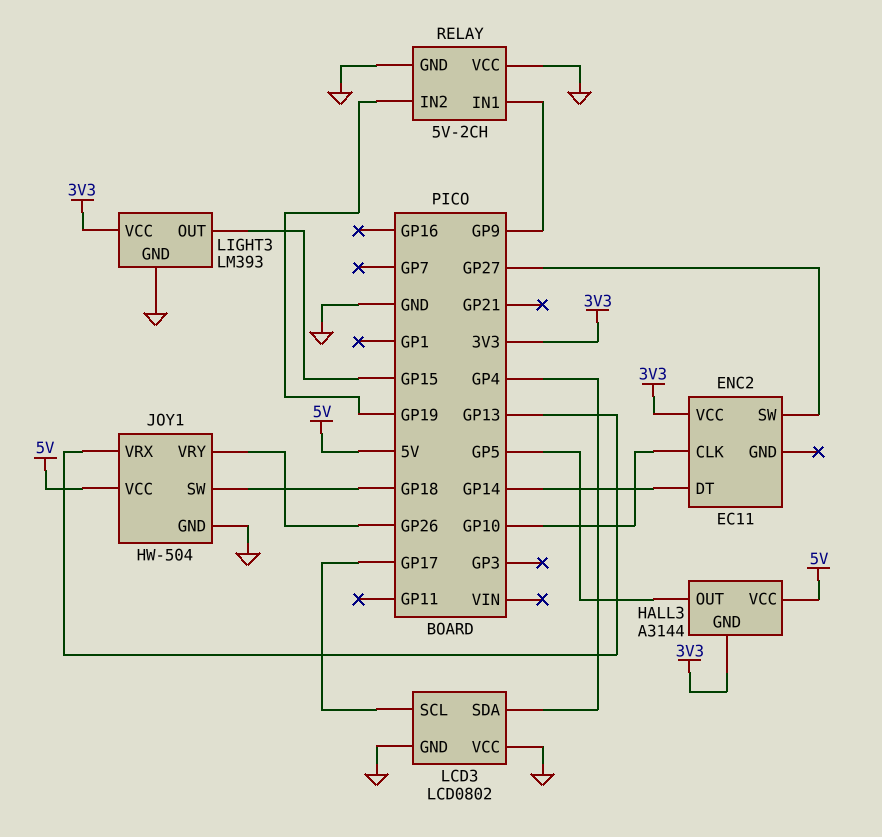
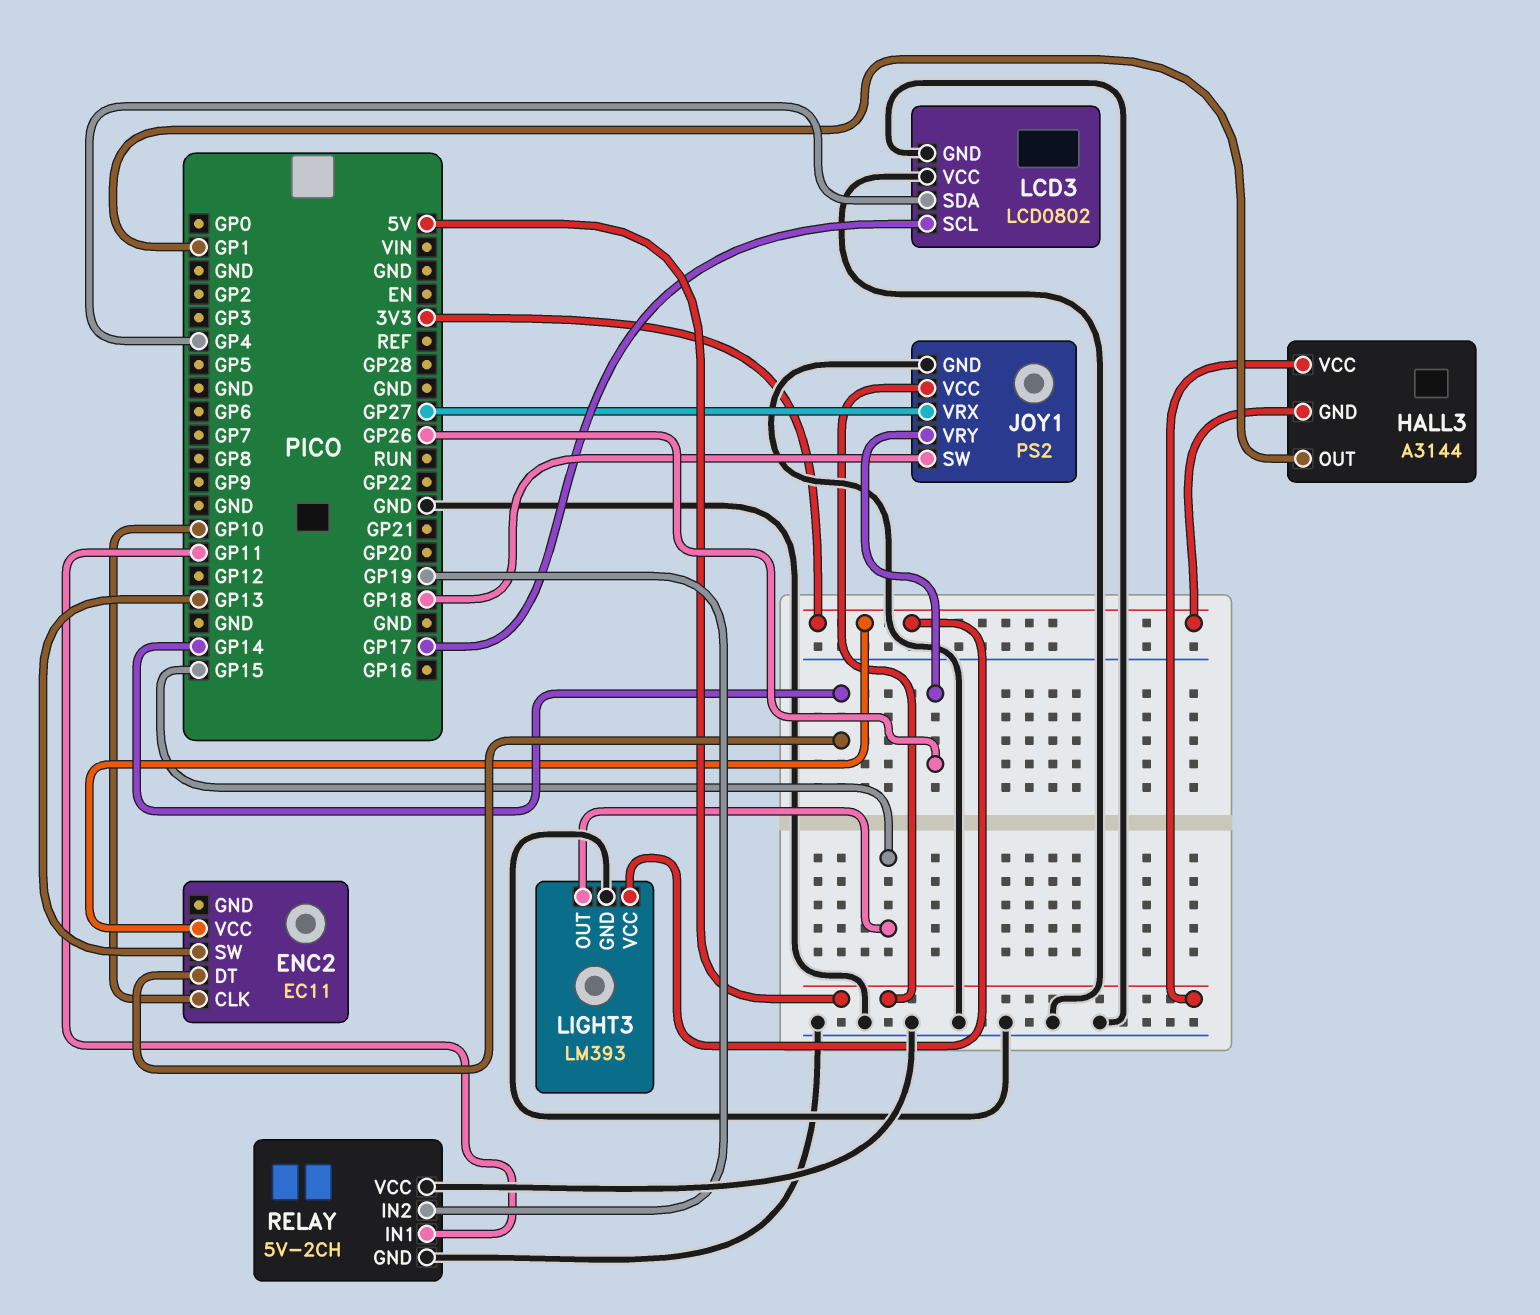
ENC2 pin SW: GP27 -> GP13
HALL3 pin OUT: GP5 -> GP1
JOY1: HW-504 -> PS2
JOY1 pin VRX: GP13 -> GP27
RELAY pin IN1: GP9 -> GP11

